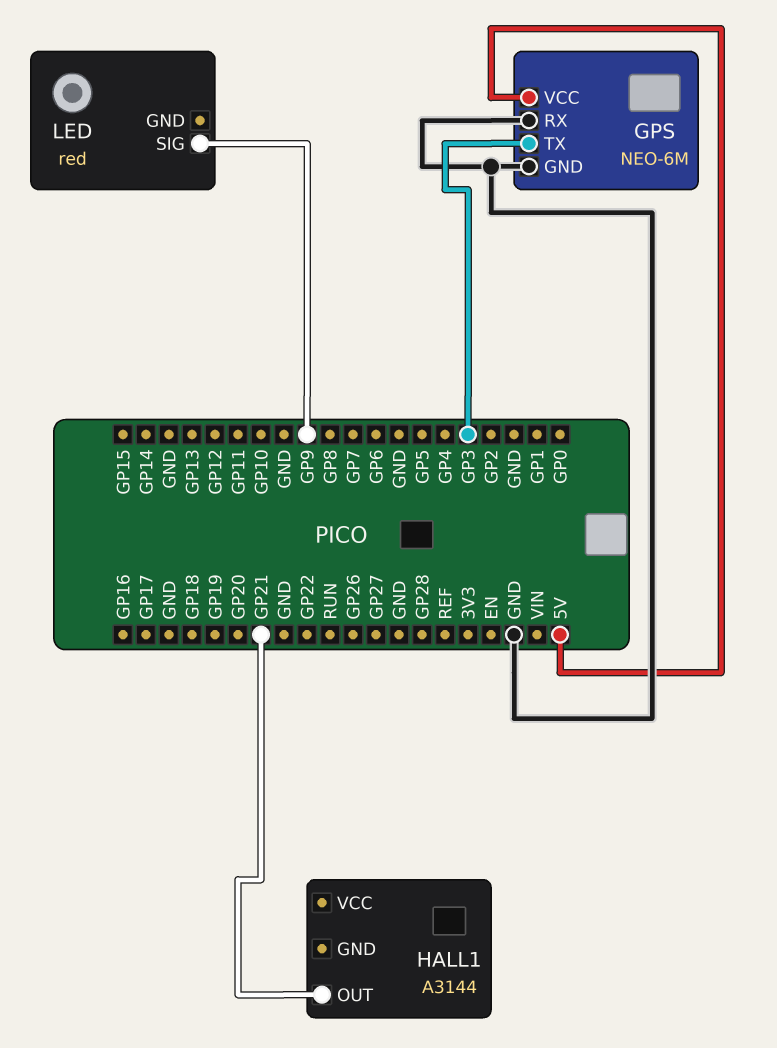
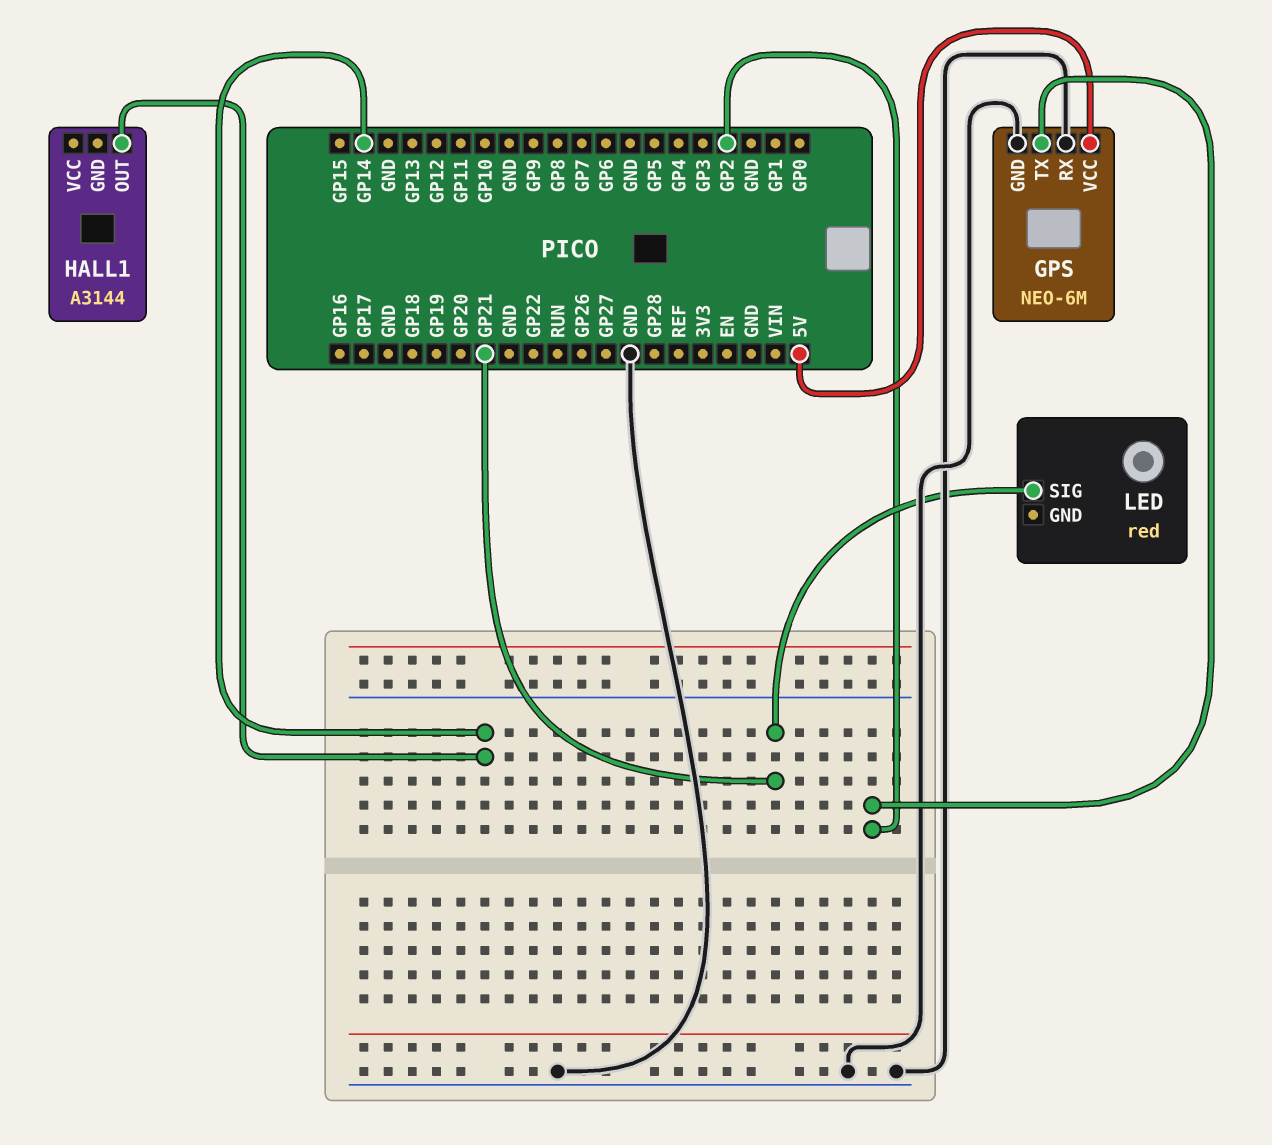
GPS pin TX: GP3 -> GP2
HALL1 pin OUT: GP21 -> GP14
LED pin SIG: GP9 -> GP21

